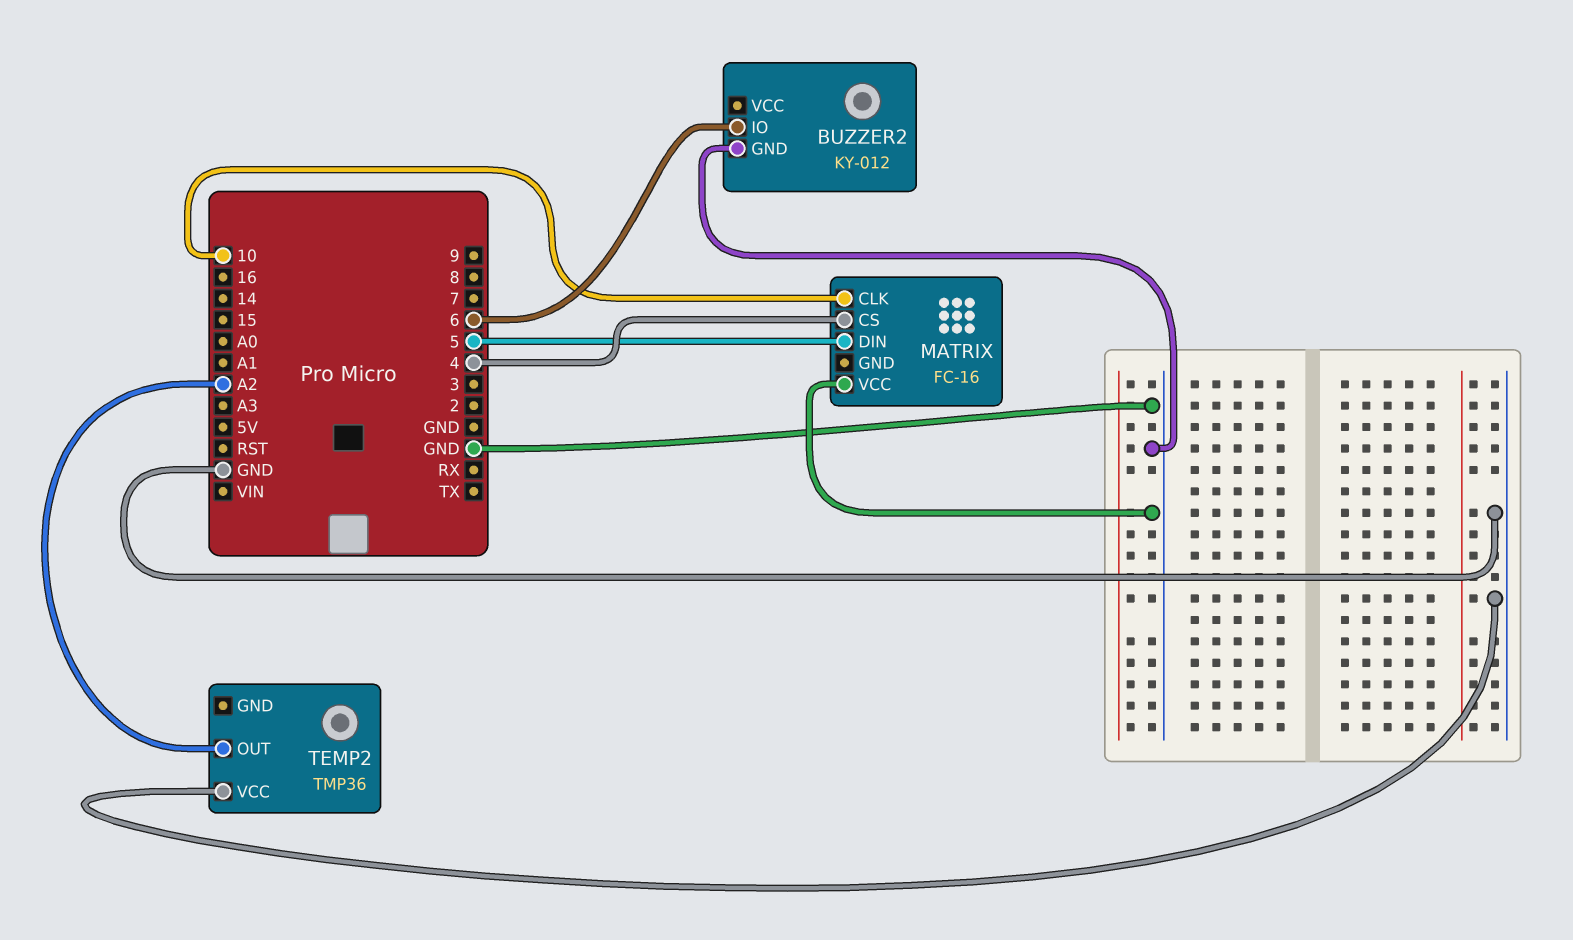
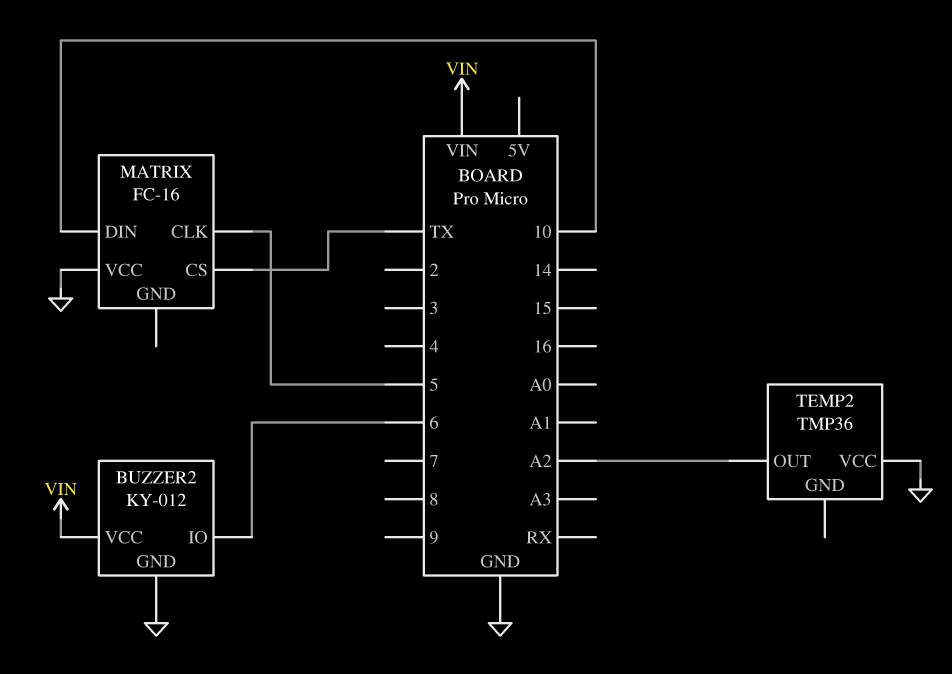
BUZZER2 pin VCC: none -> VIN
MATRIX pin CLK: 10 -> 5
MATRIX pin CS: 4 -> TX
MATRIX pin DIN: 5 -> 10

